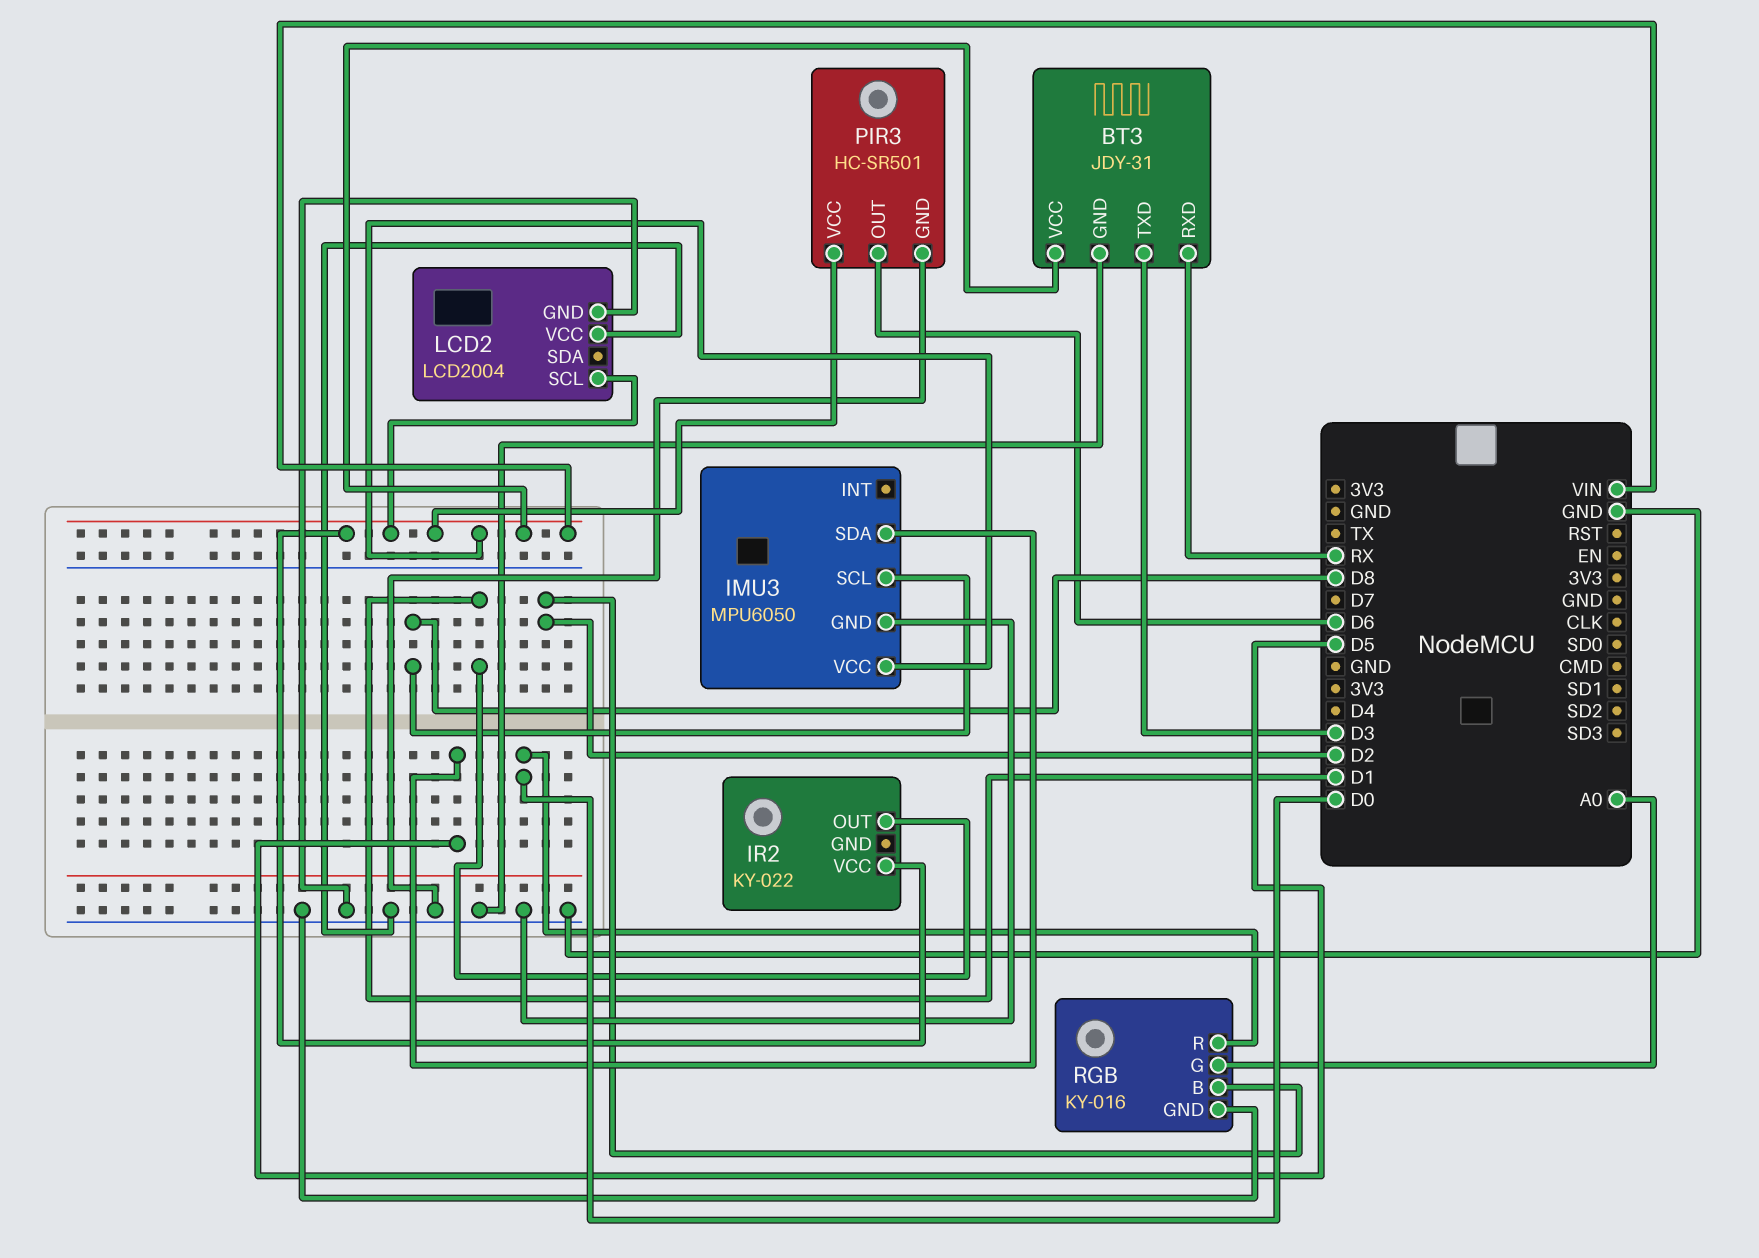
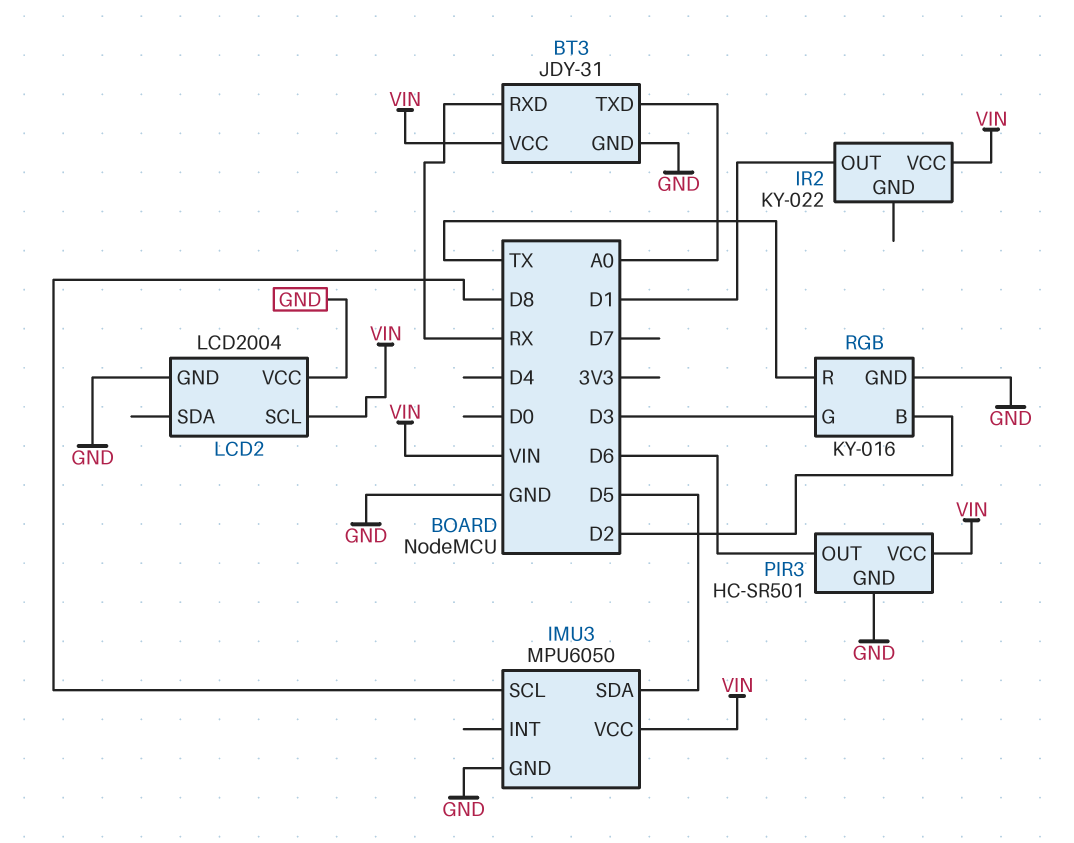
BT3 pin TXD: D3 -> A0
RGB pin G: A0 -> D3
RGB pin R: D0 -> TX

